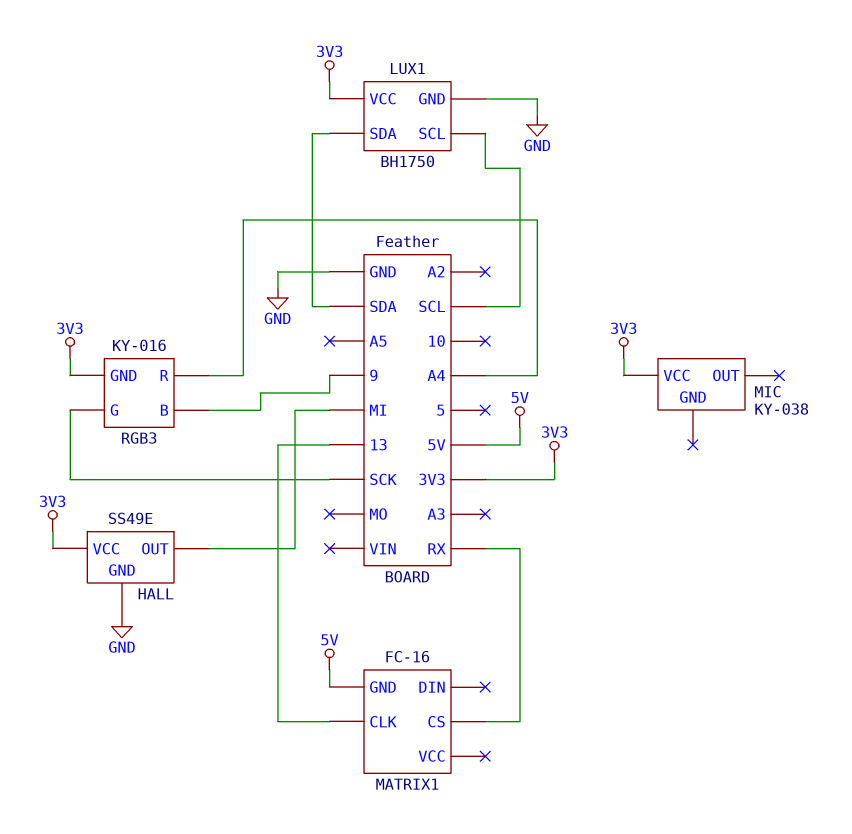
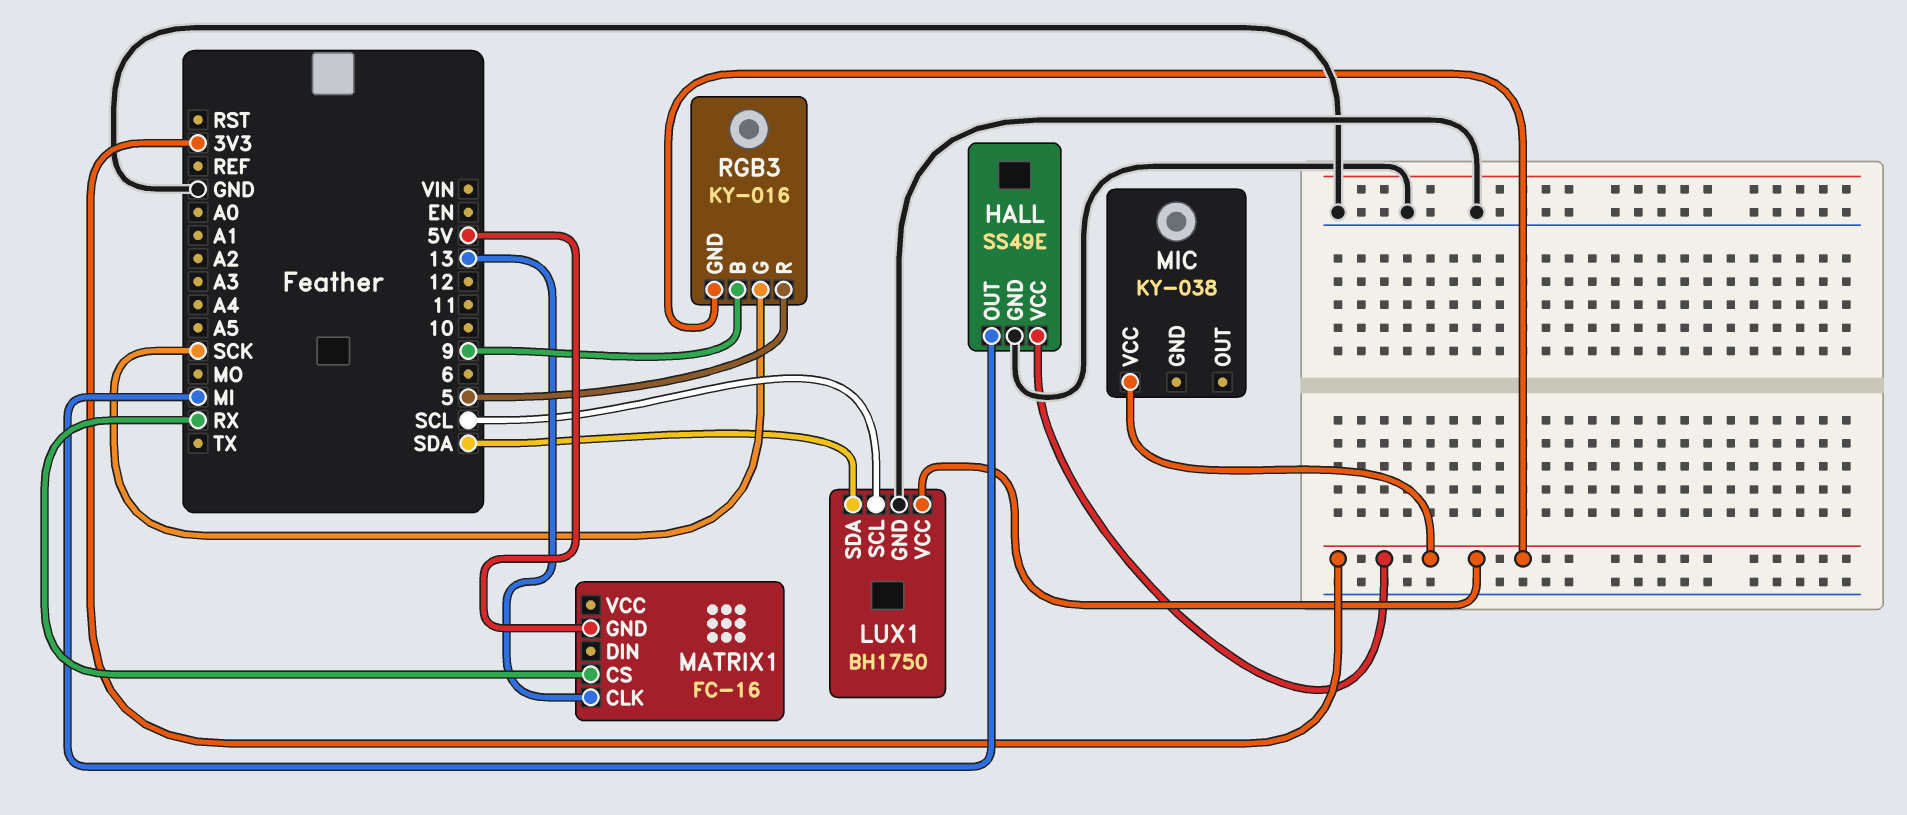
RGB3 pin R: A4 -> 5

